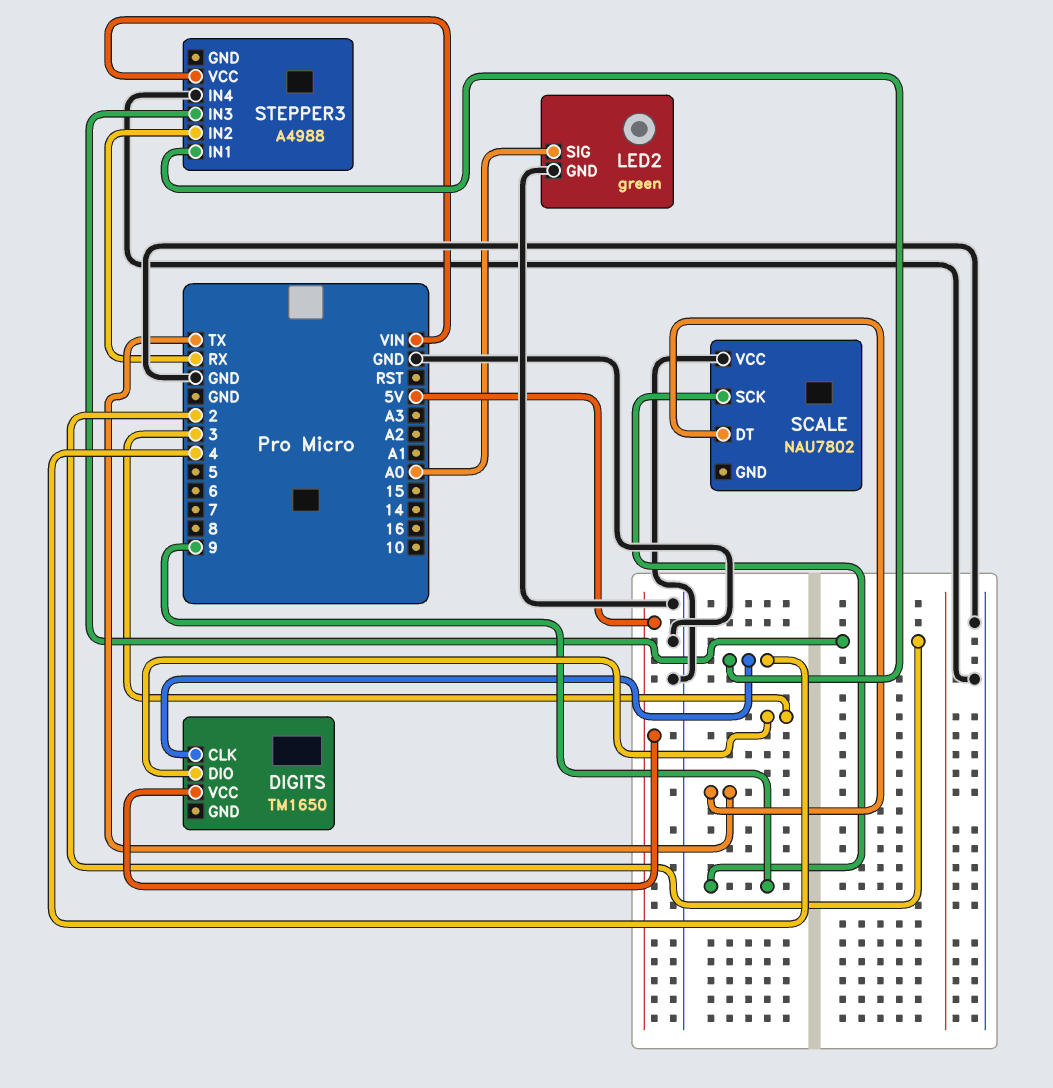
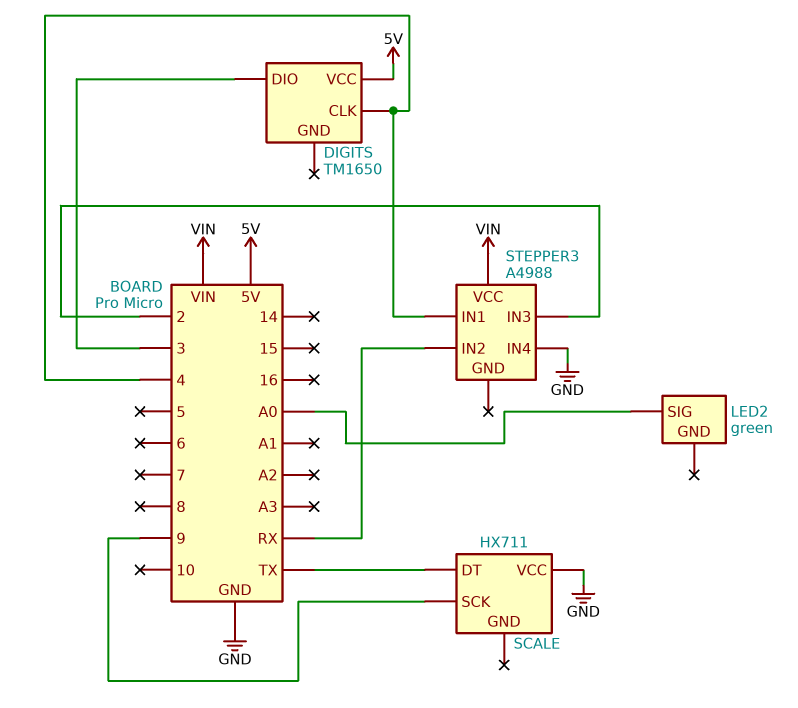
LED2 pin GND: GND -> none
SCALE: NAU7802 -> HX711

